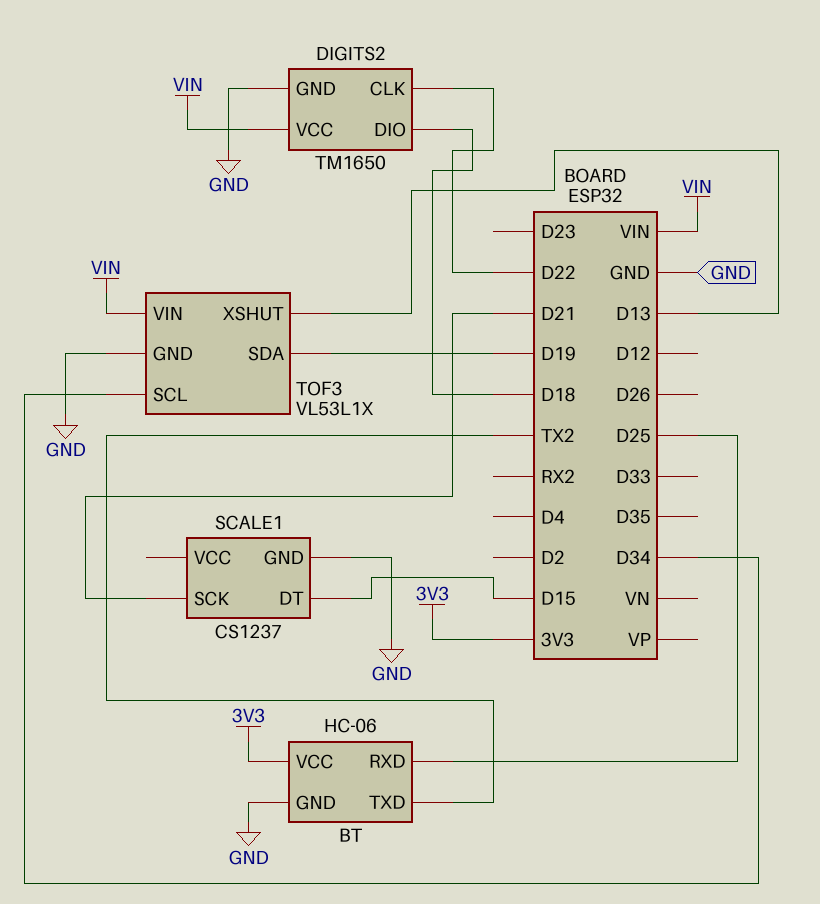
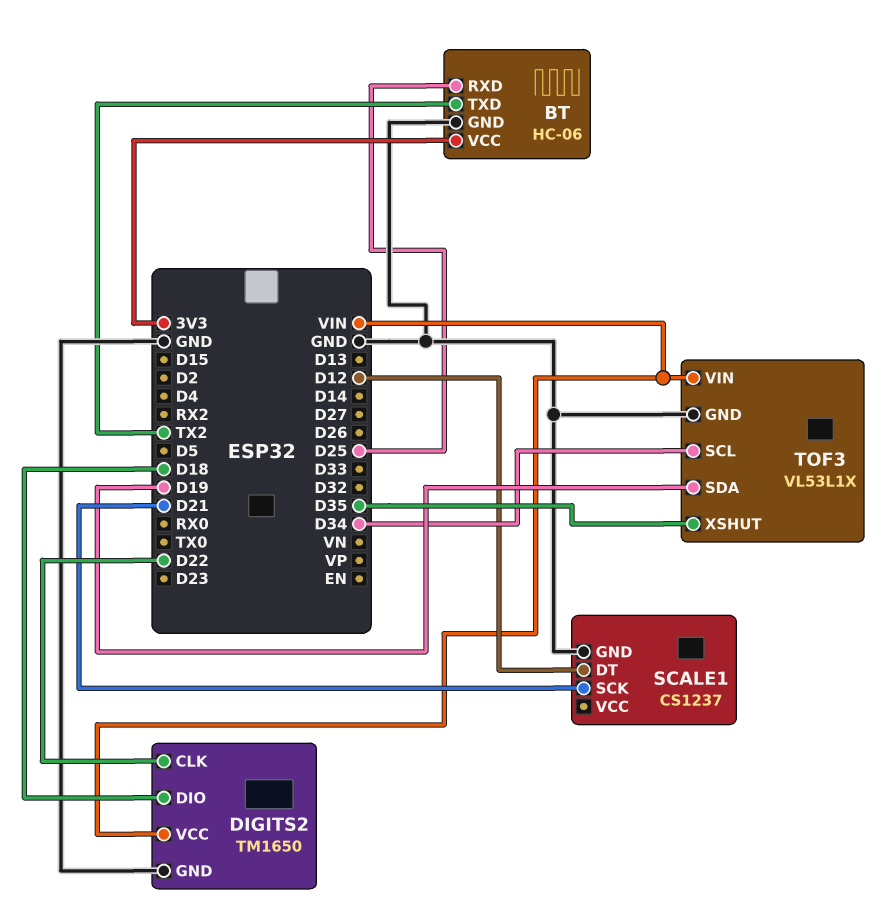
SCALE1 pin DT: D15 -> D12
TOF3 pin XSHUT: D13 -> D35

